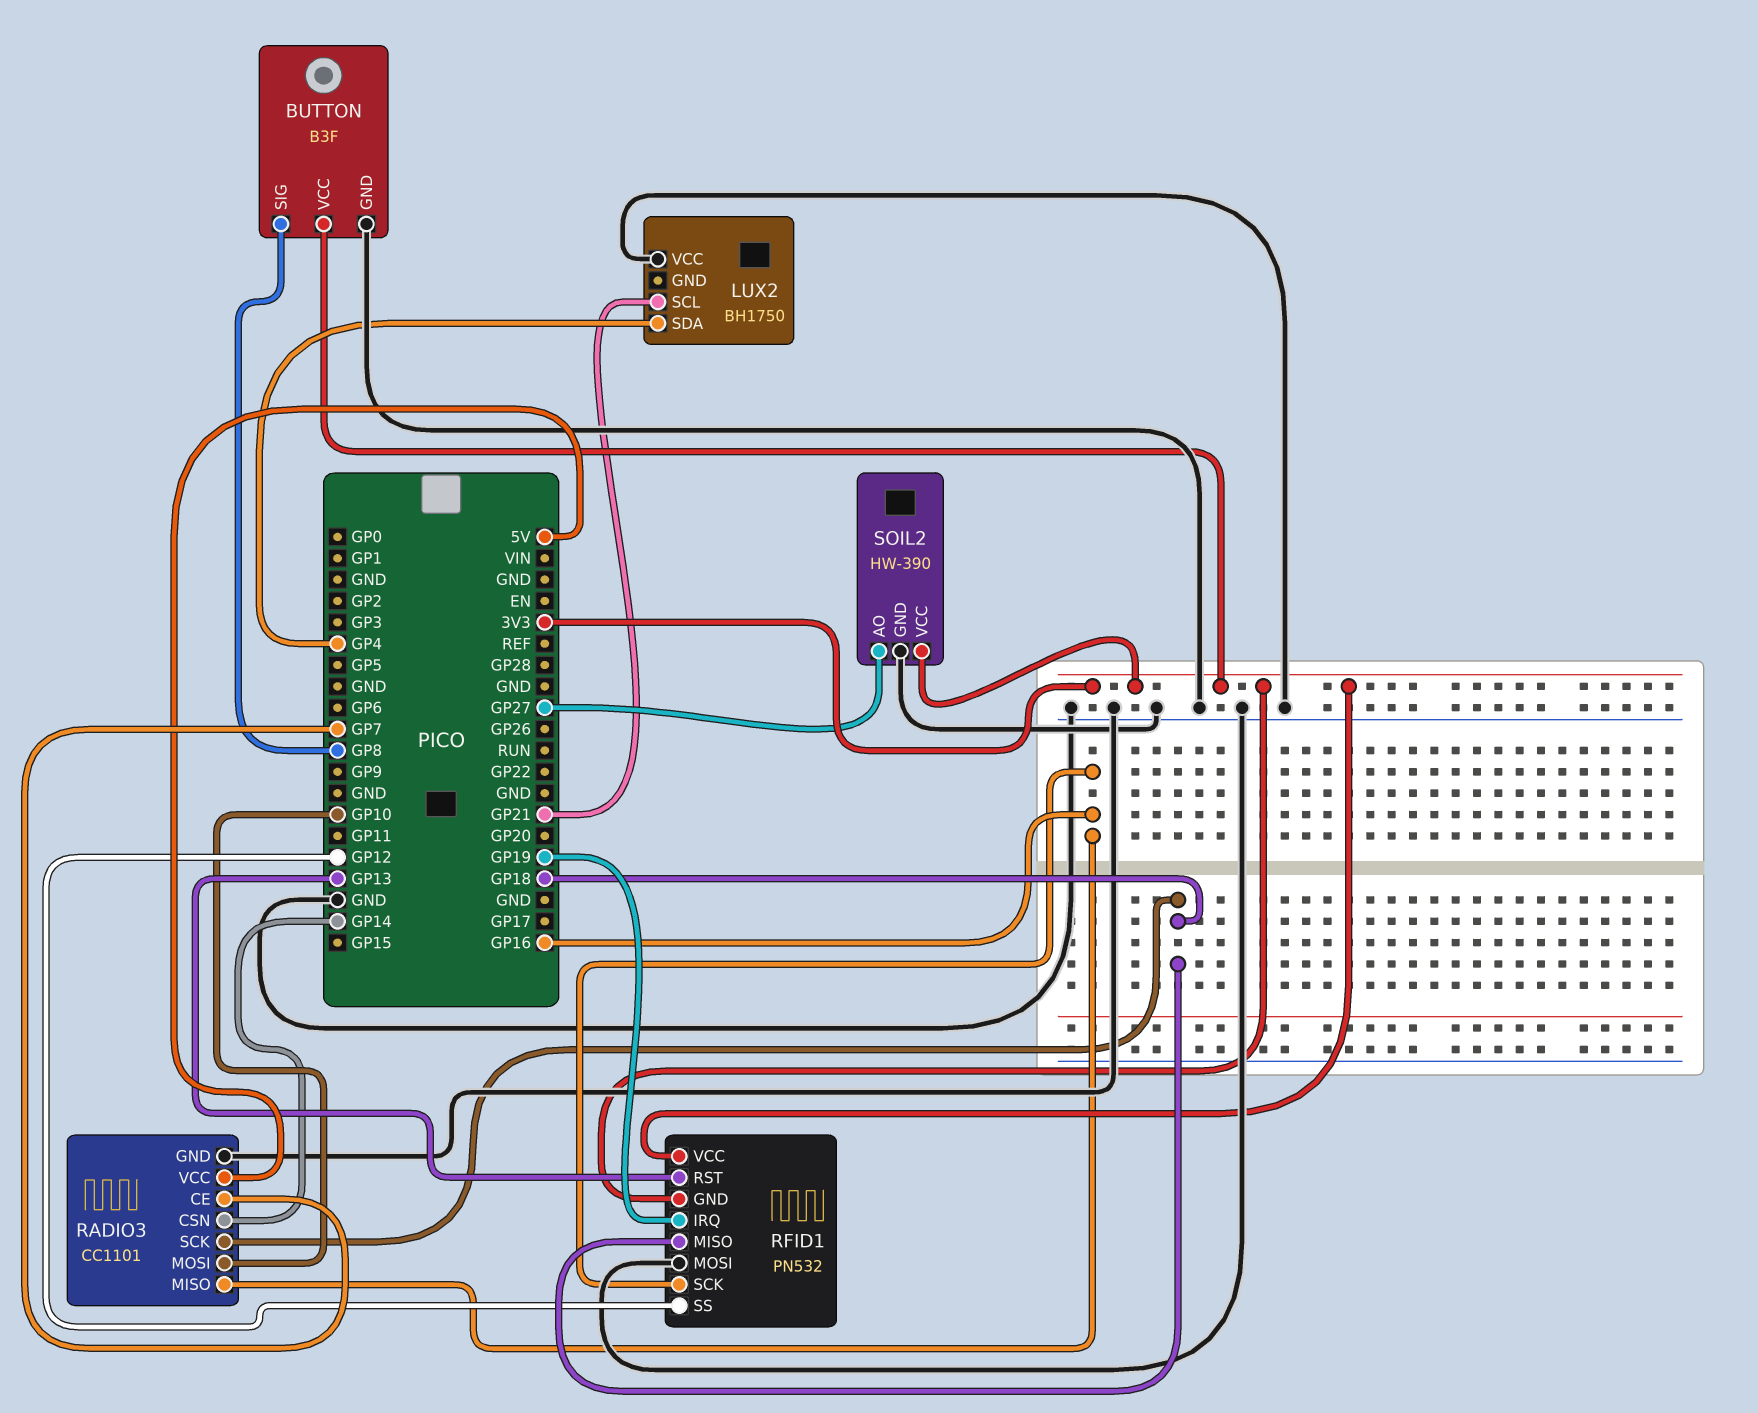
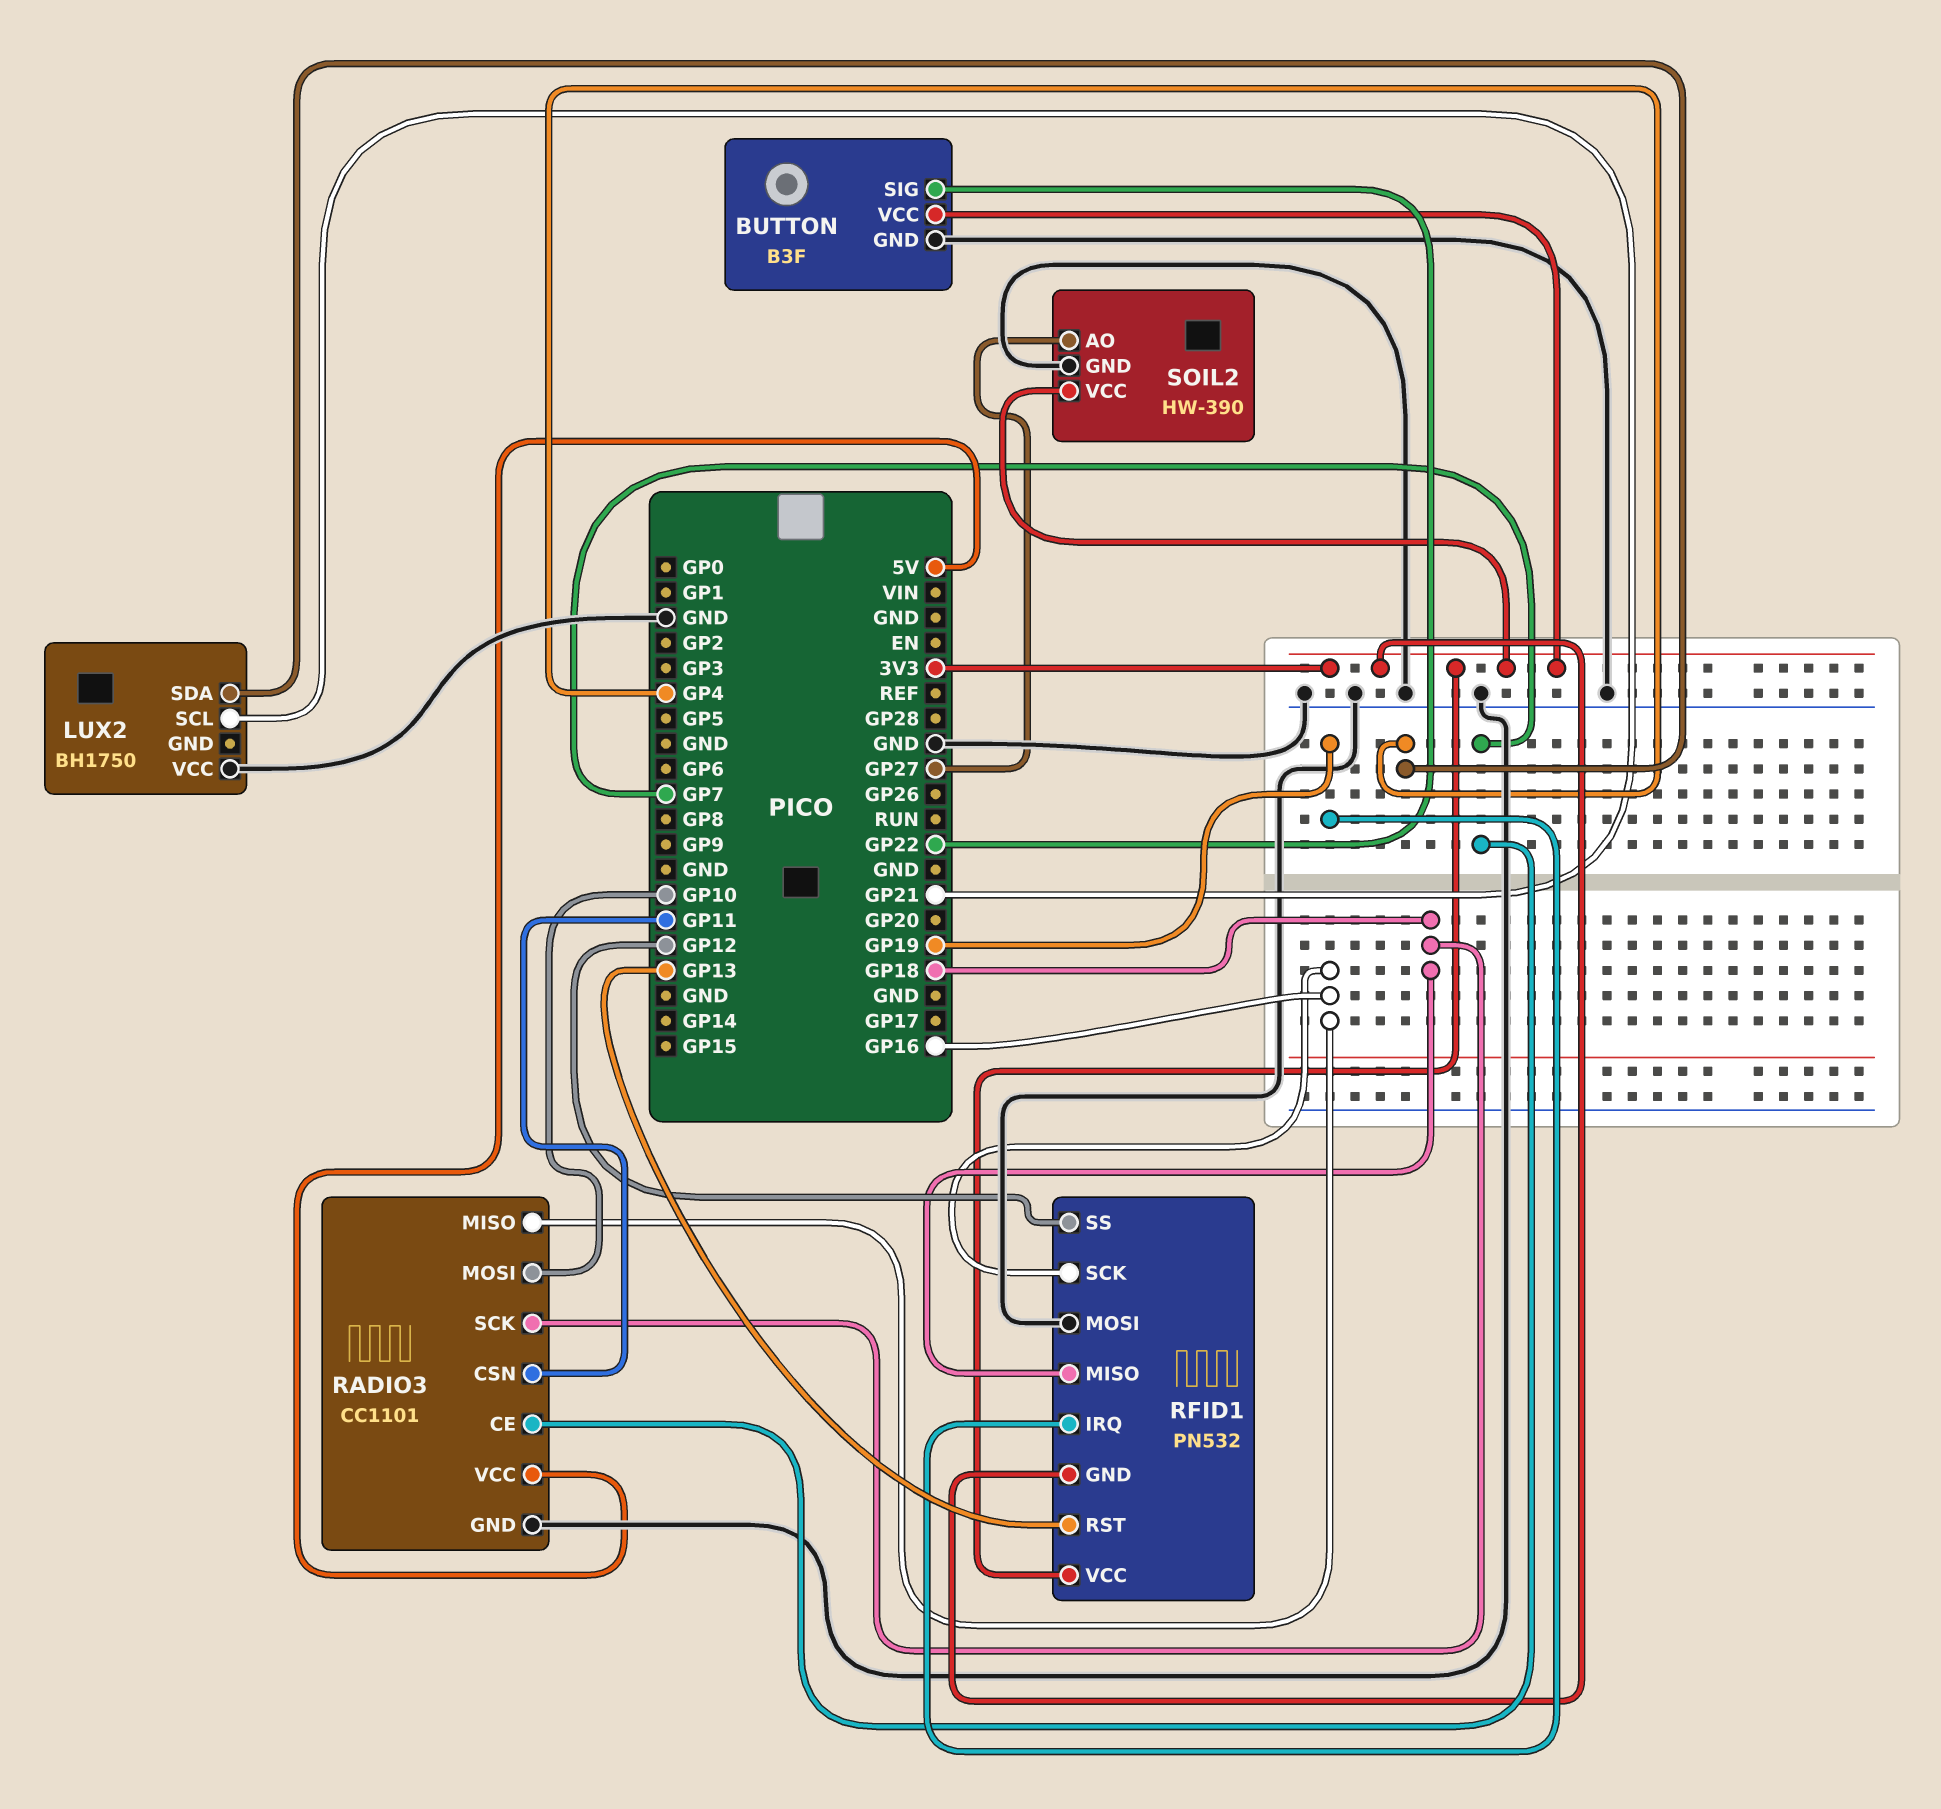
BUTTON pin SIG: GP8 -> GP22
RADIO3 pin CSN: GP14 -> GP11

